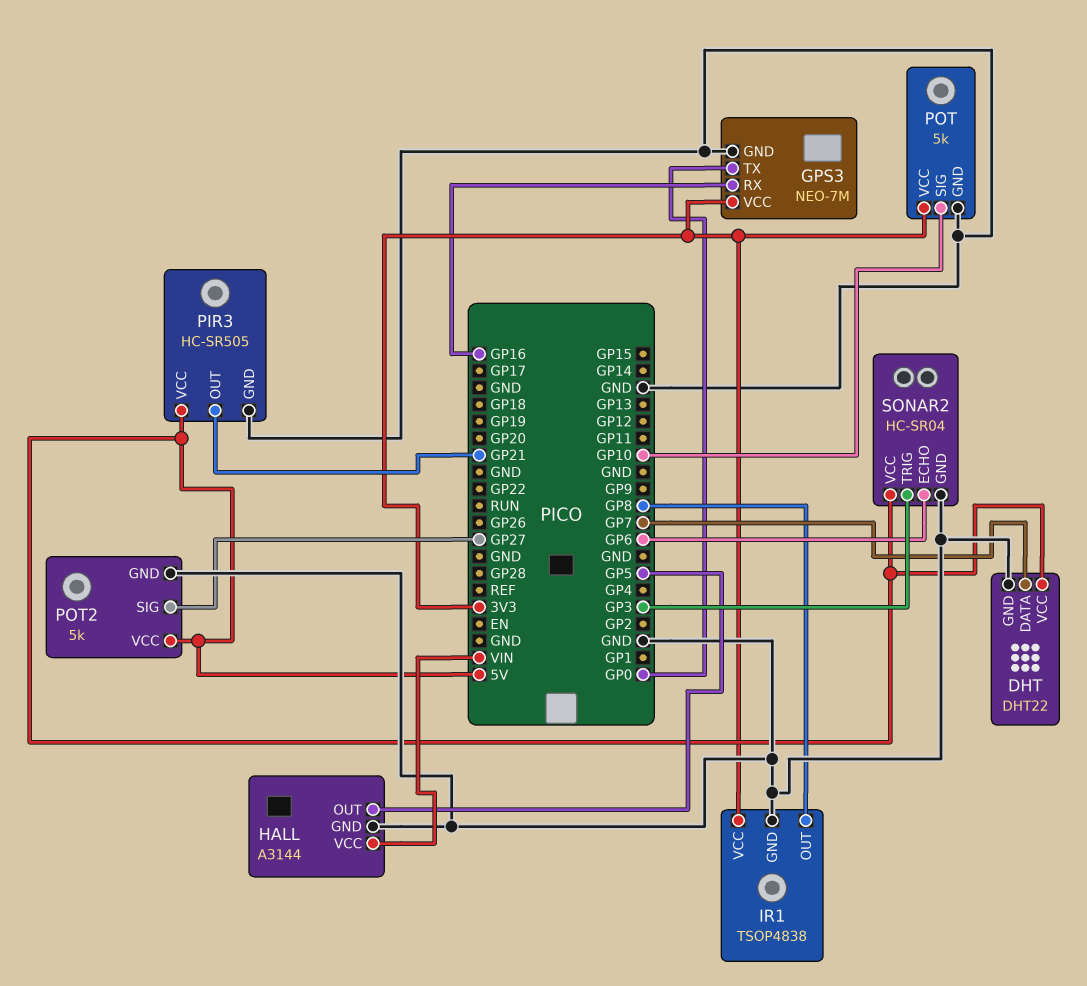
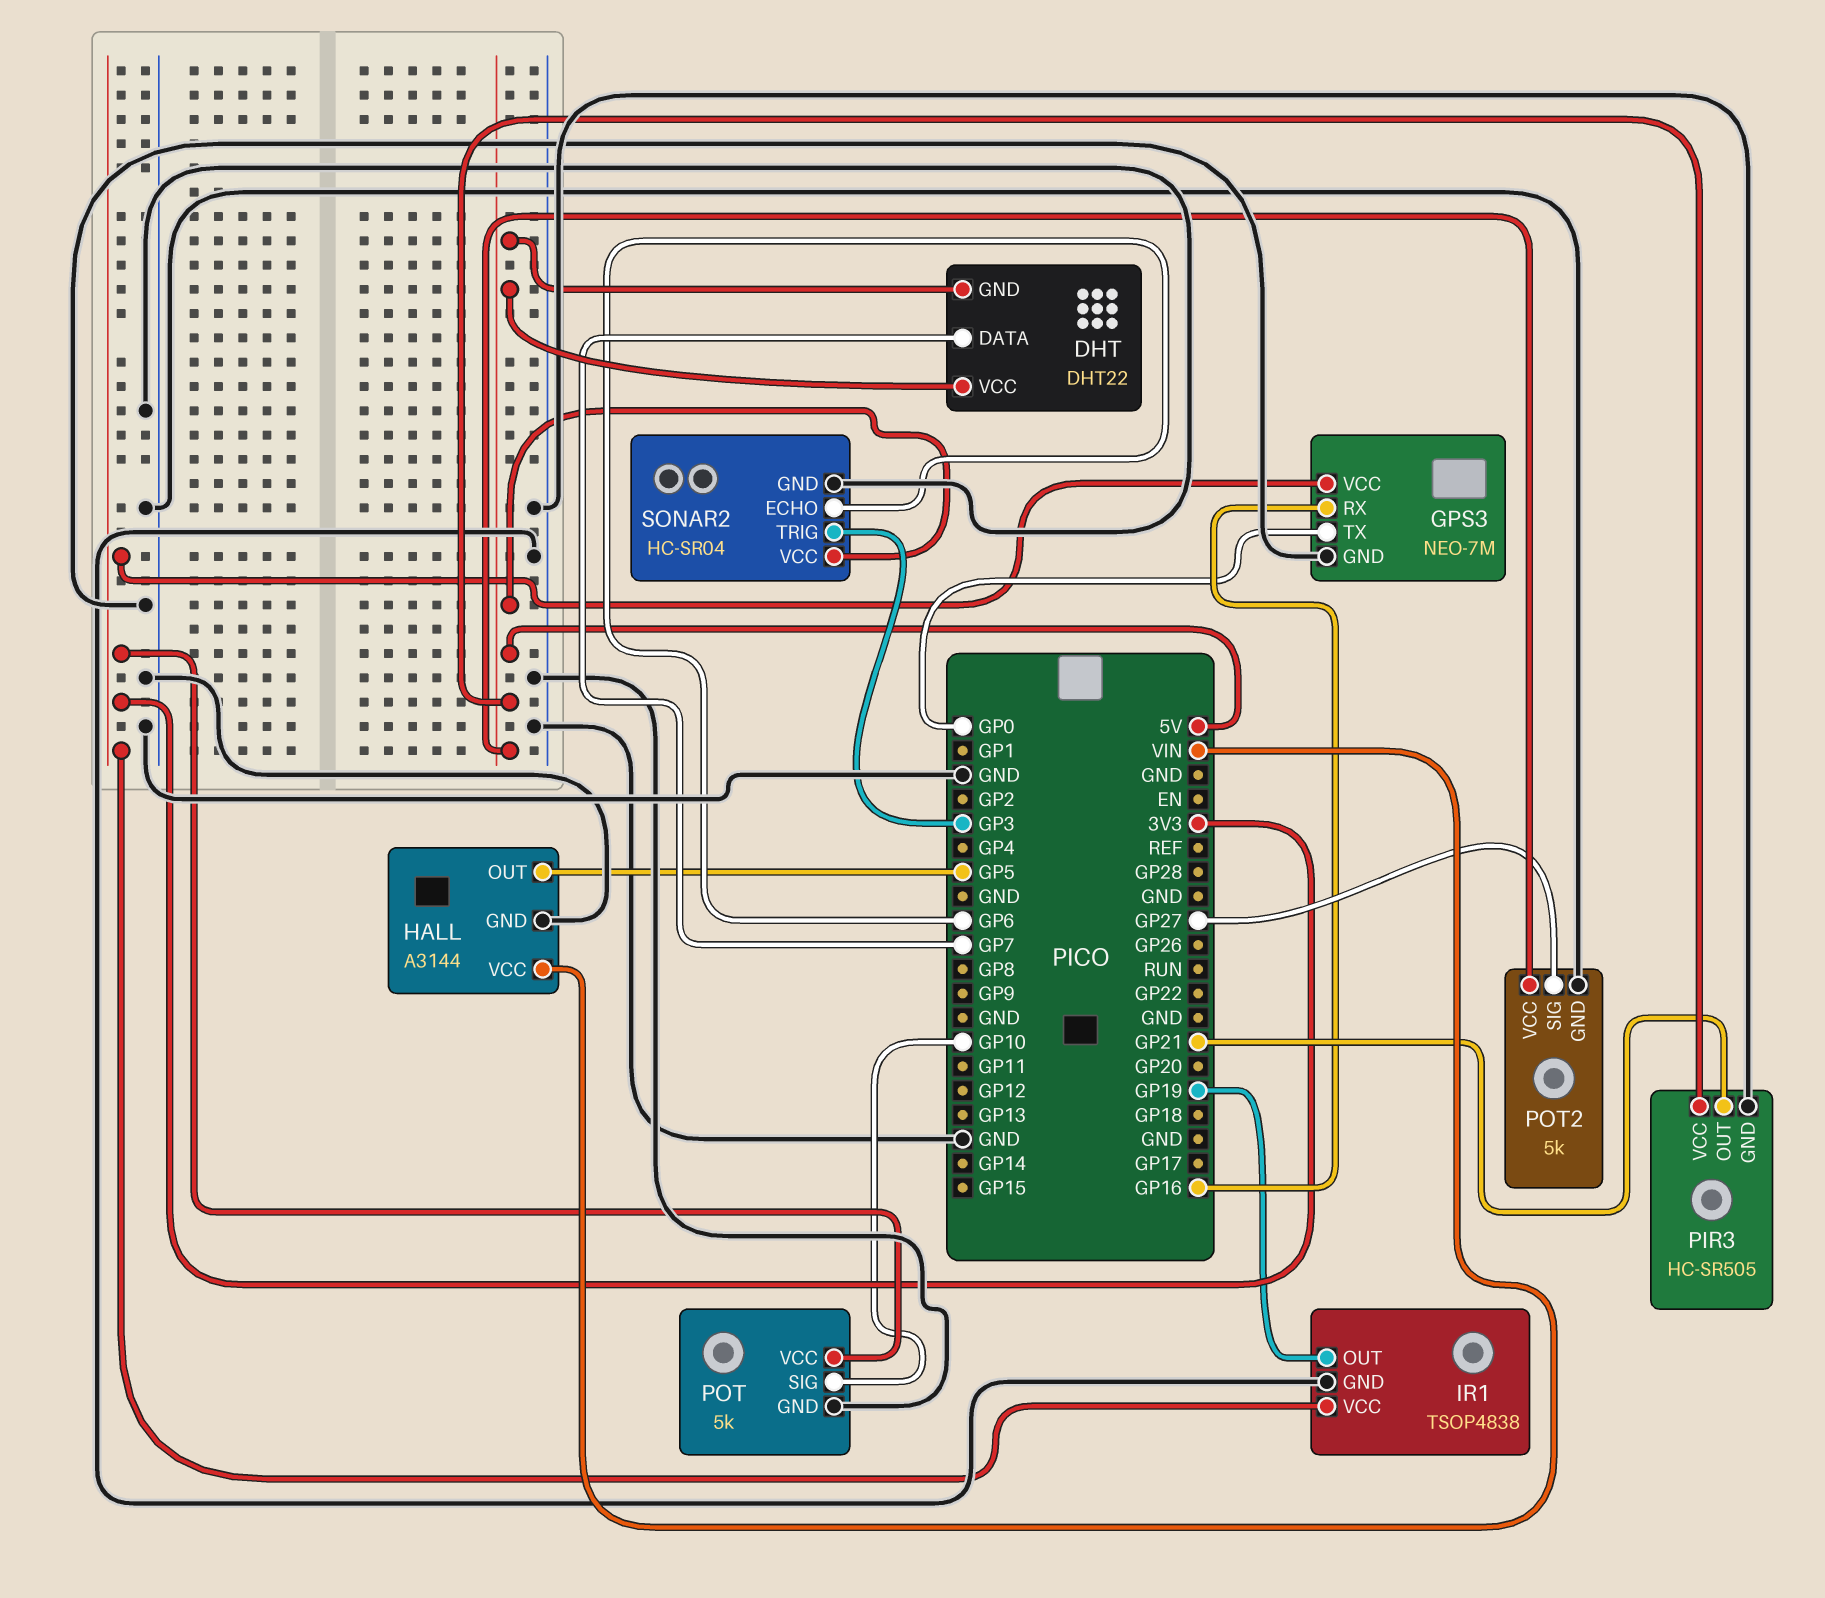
DHT pin GND: GND -> 5V
IR1 pin OUT: GP8 -> GP19

